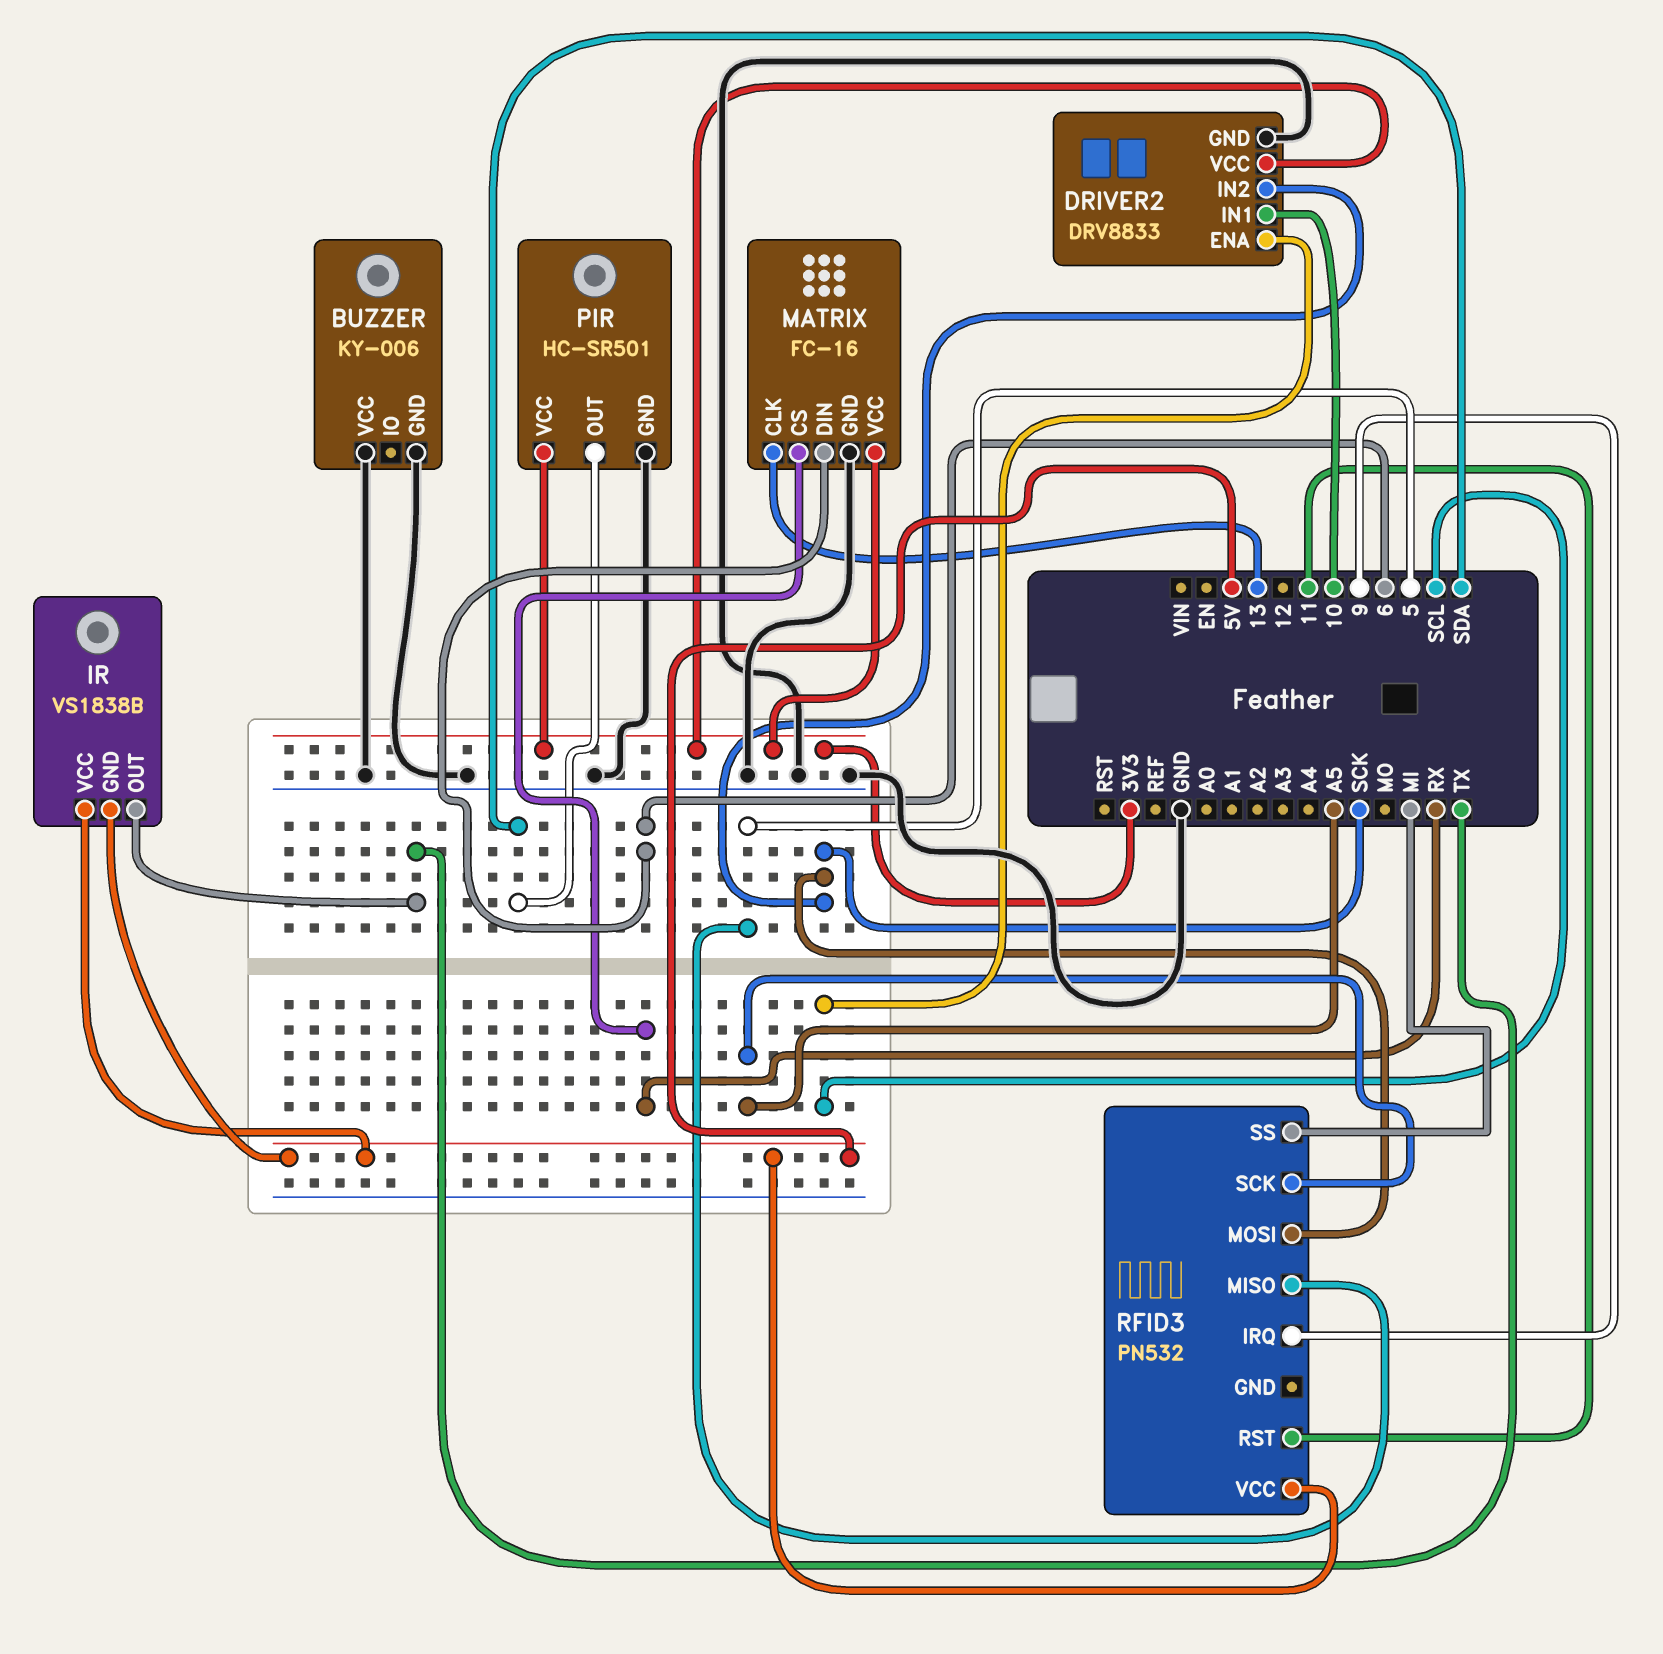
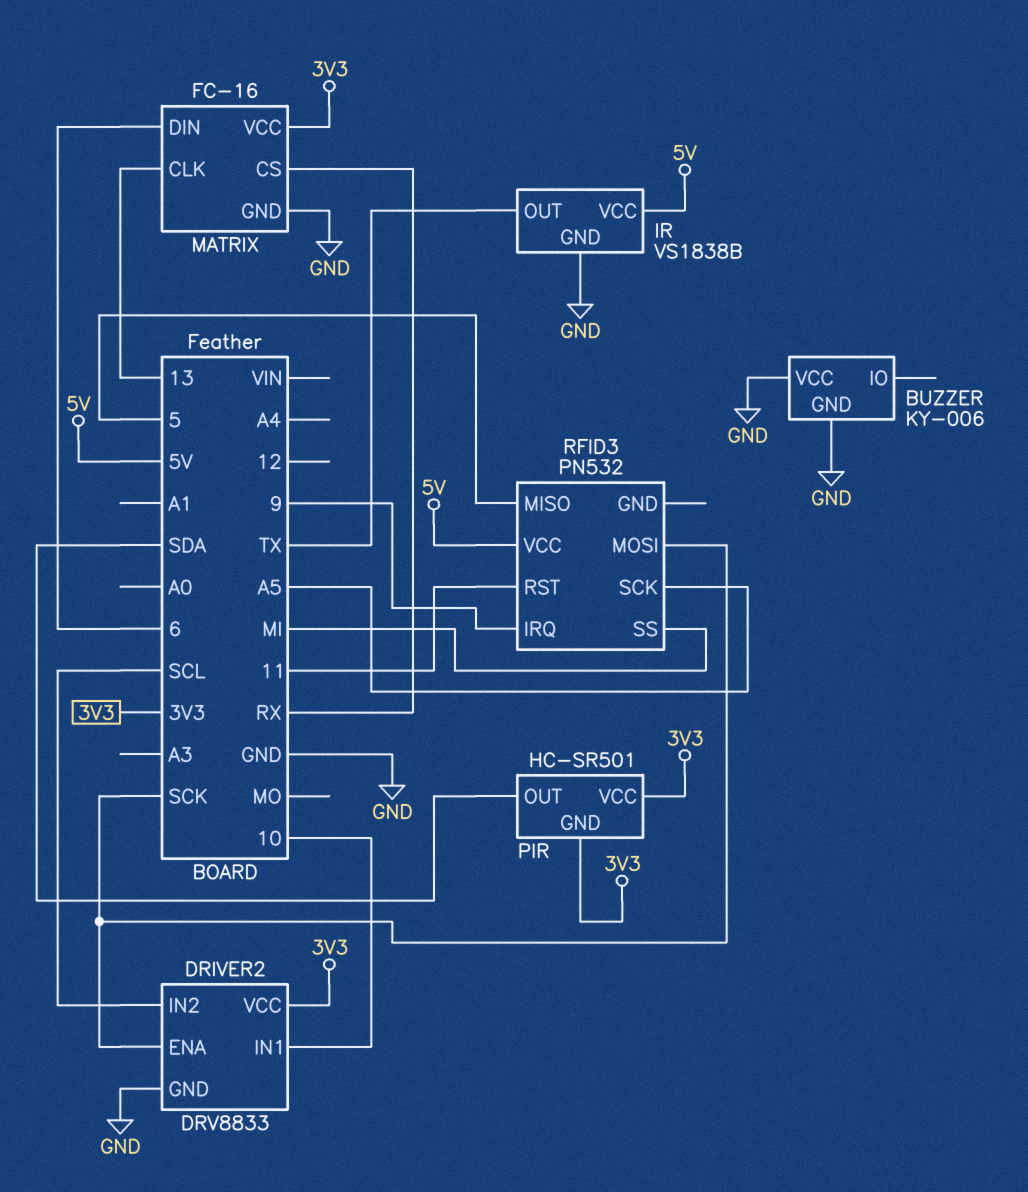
DRIVER2 pin ENA: SCL -> SCK
DRIVER2 pin IN2: SCK -> SCL
IR pin GND: 5V -> GND
PIR pin GND: GND -> 3V3

